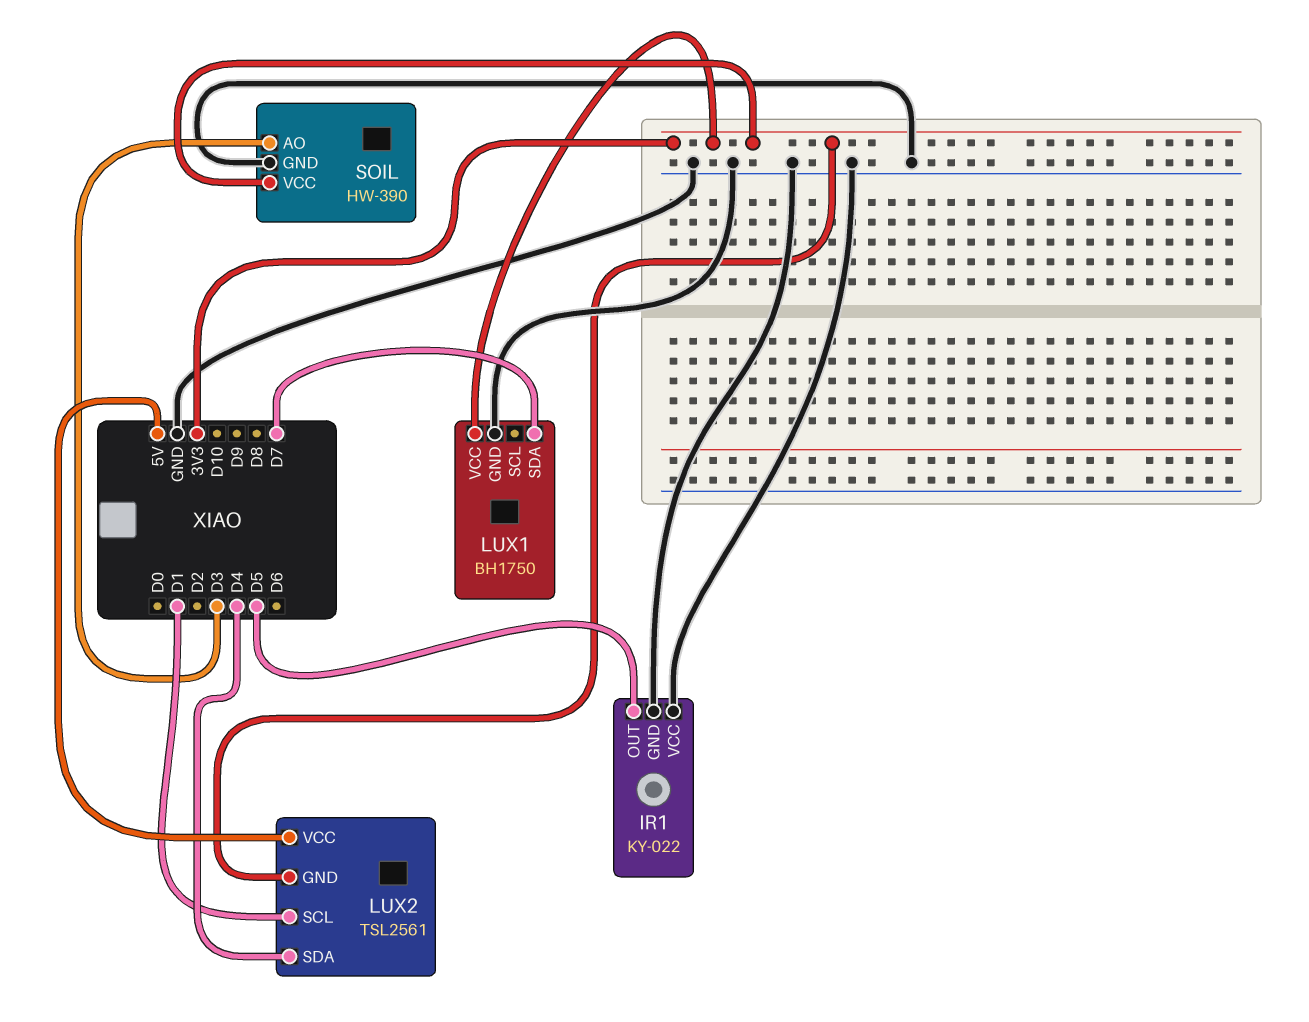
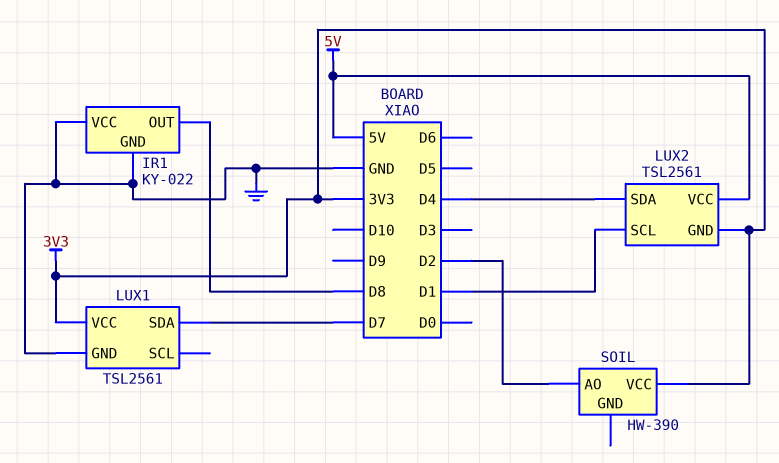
IR1 pin OUT: D5 -> D8
LUX1: BH1750 -> TSL2561
SOIL pin AO: D3 -> D2
SOIL pin GND: GND -> none

